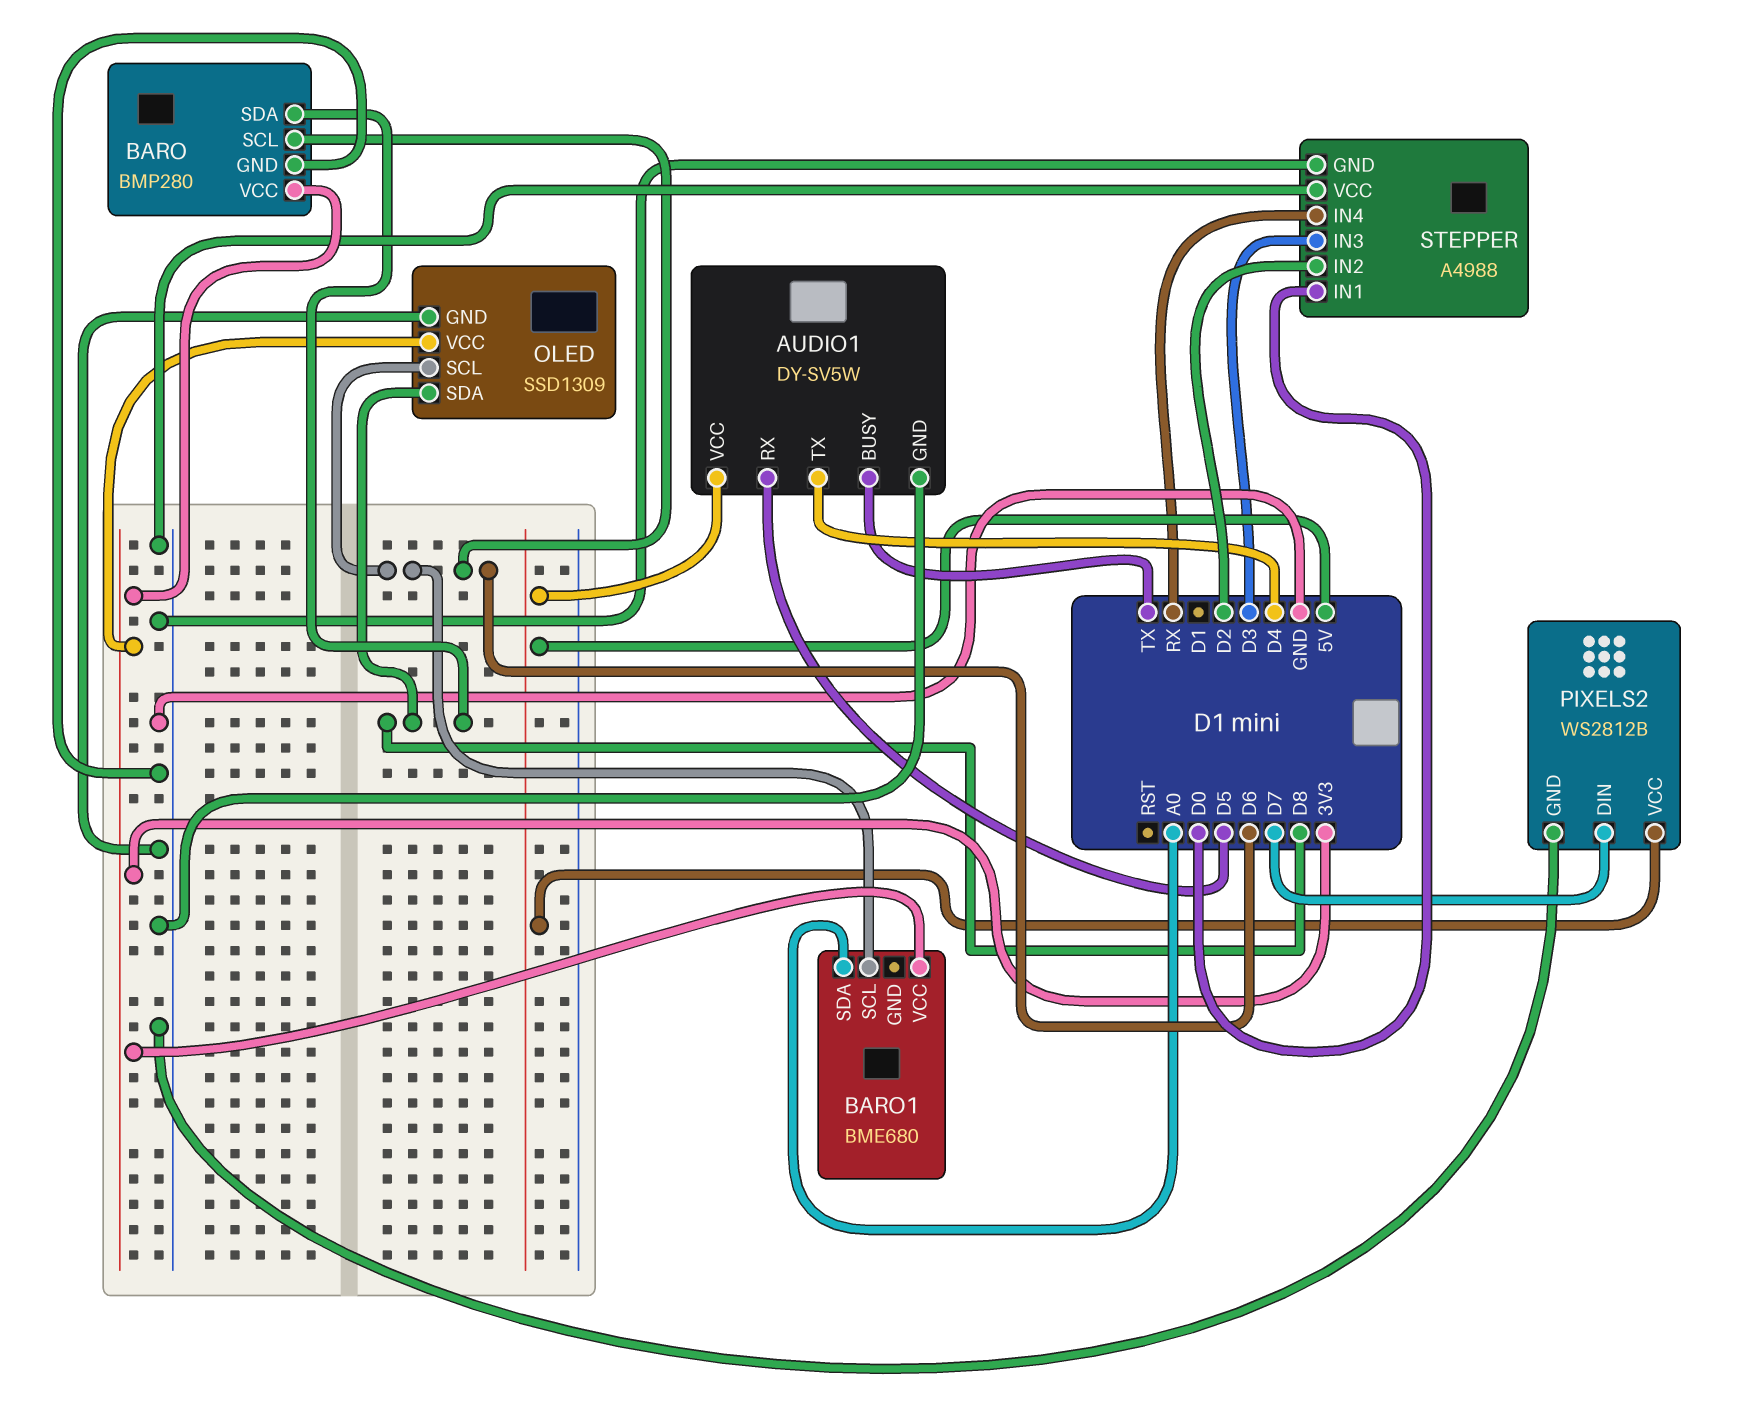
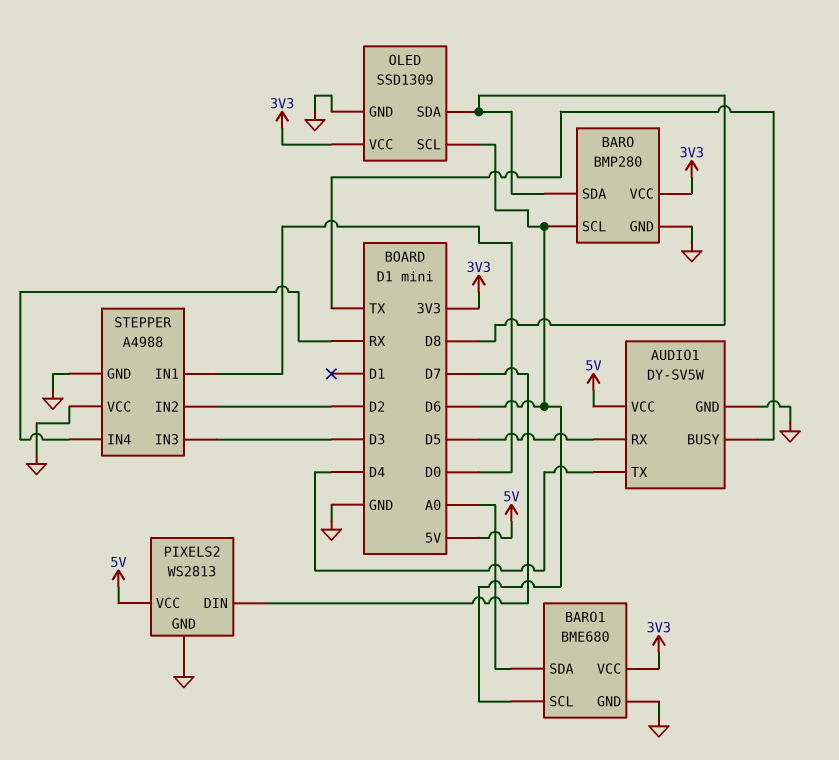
BARO1 pin GND: none -> GND
PIXELS2: WS2812B -> WS2813

